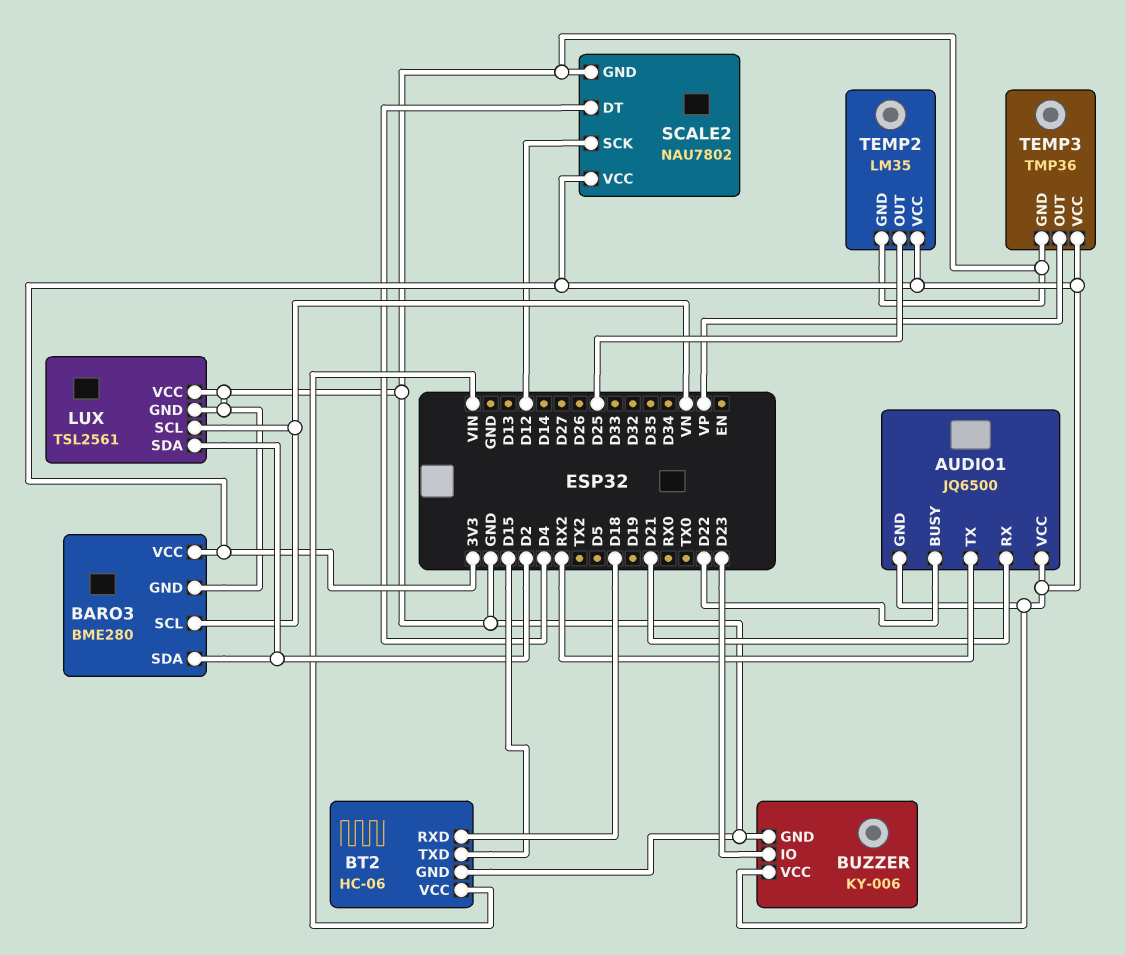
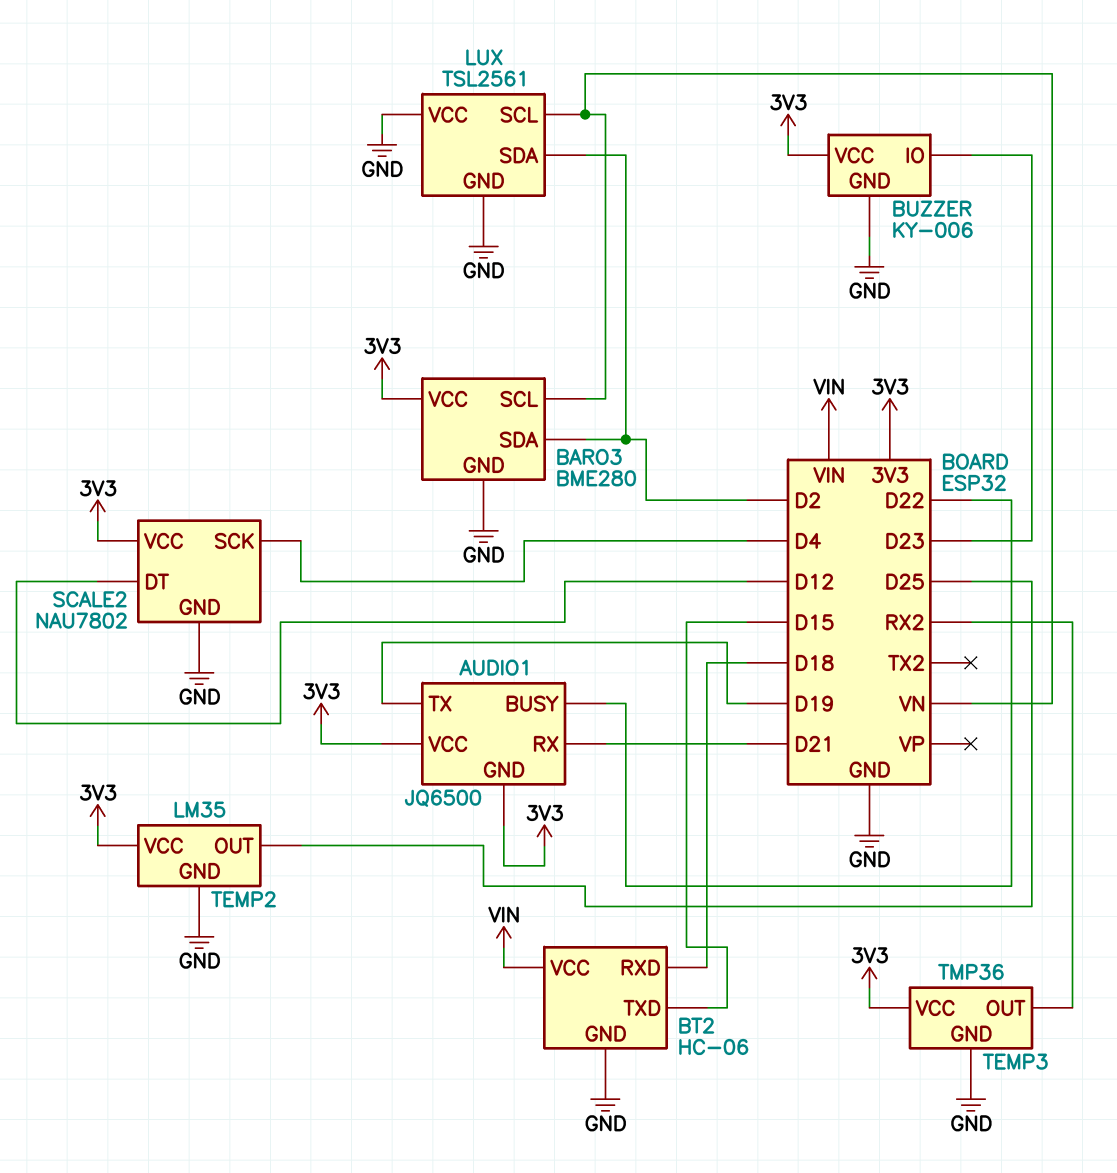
AUDIO1 pin TX: RX2 -> D19
SCALE2 pin DT: D4 -> D12
SCALE2 pin SCK: D12 -> D4
TEMP3 pin OUT: VP -> RX2

